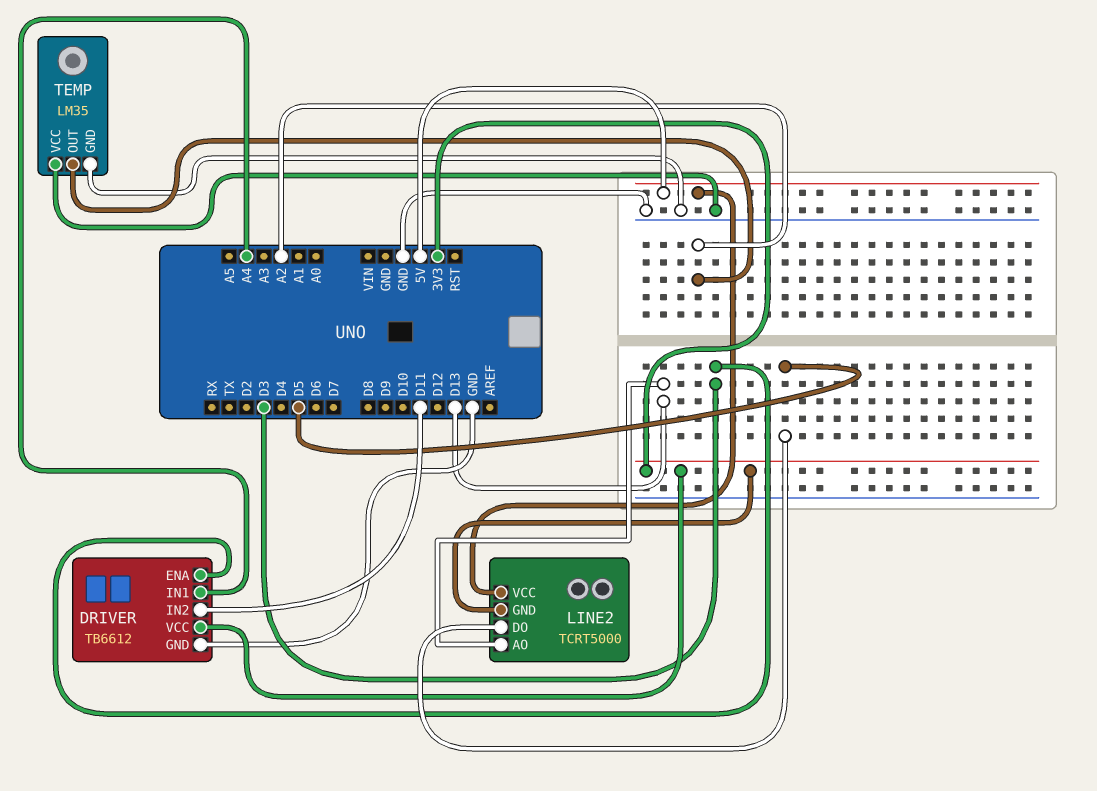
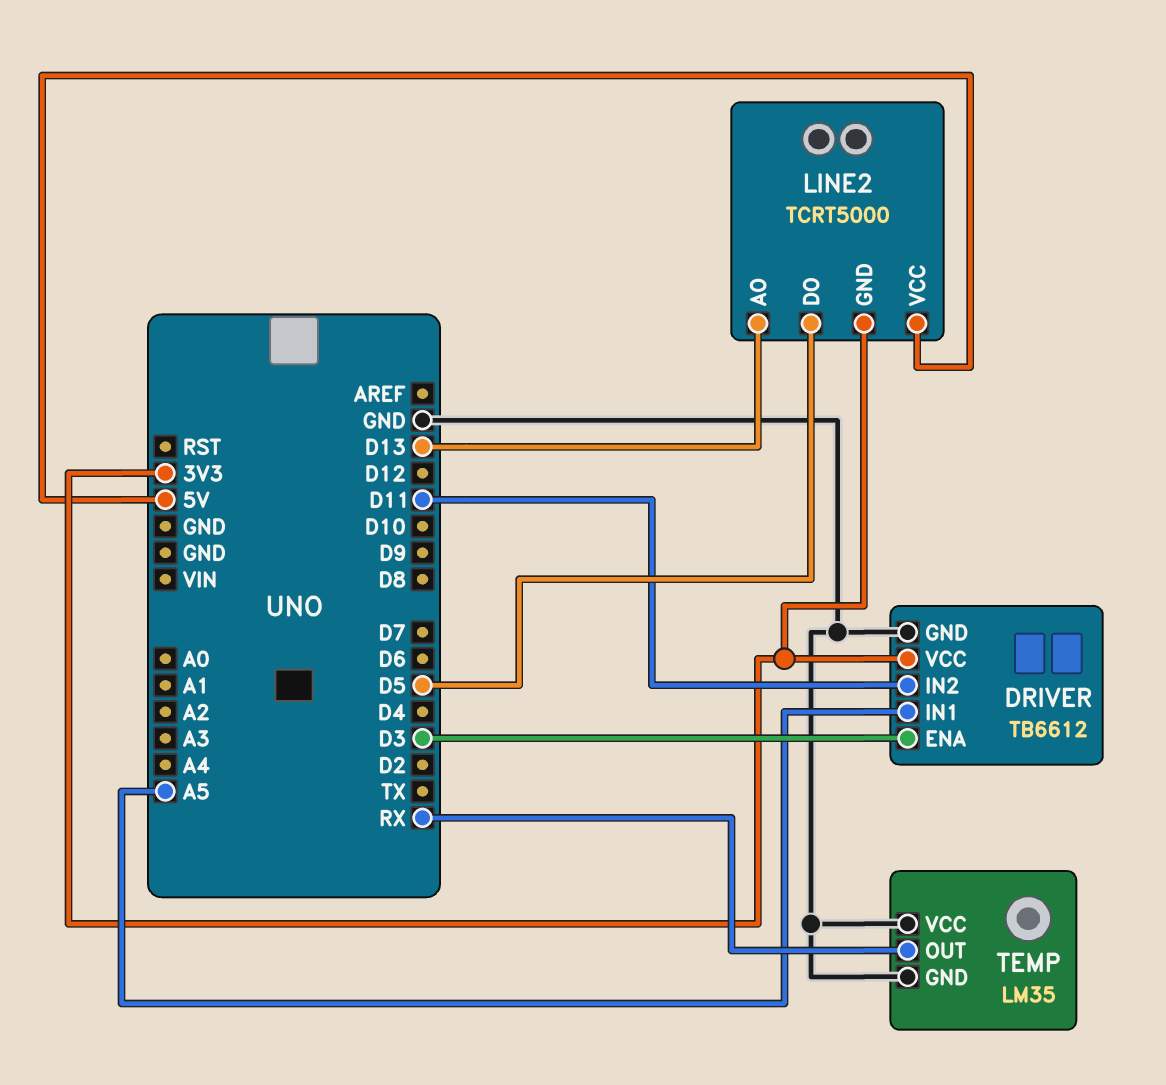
DRIVER pin IN1: A4 -> A5
TEMP pin OUT: A2 -> RX

